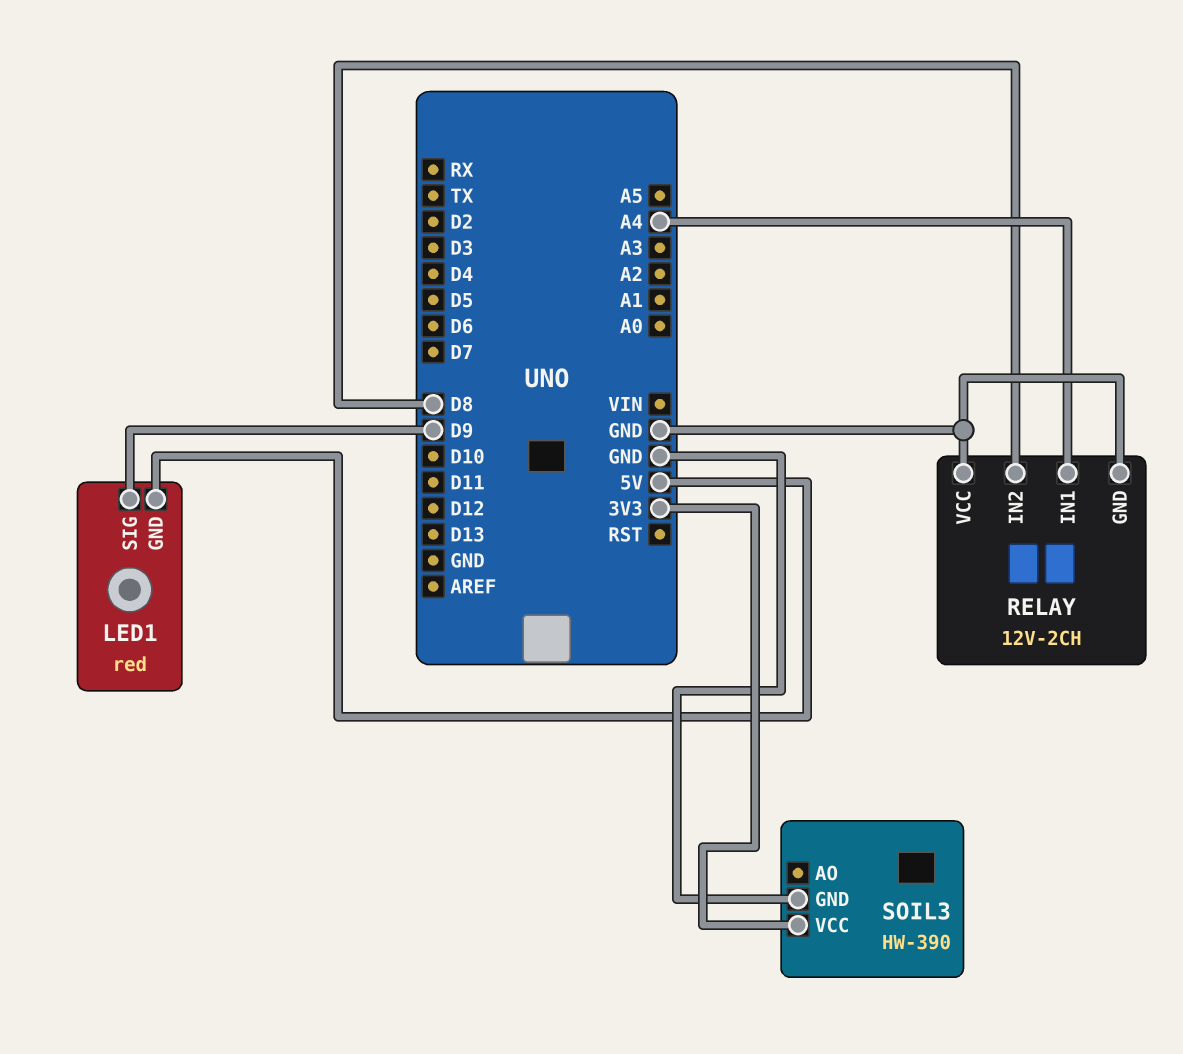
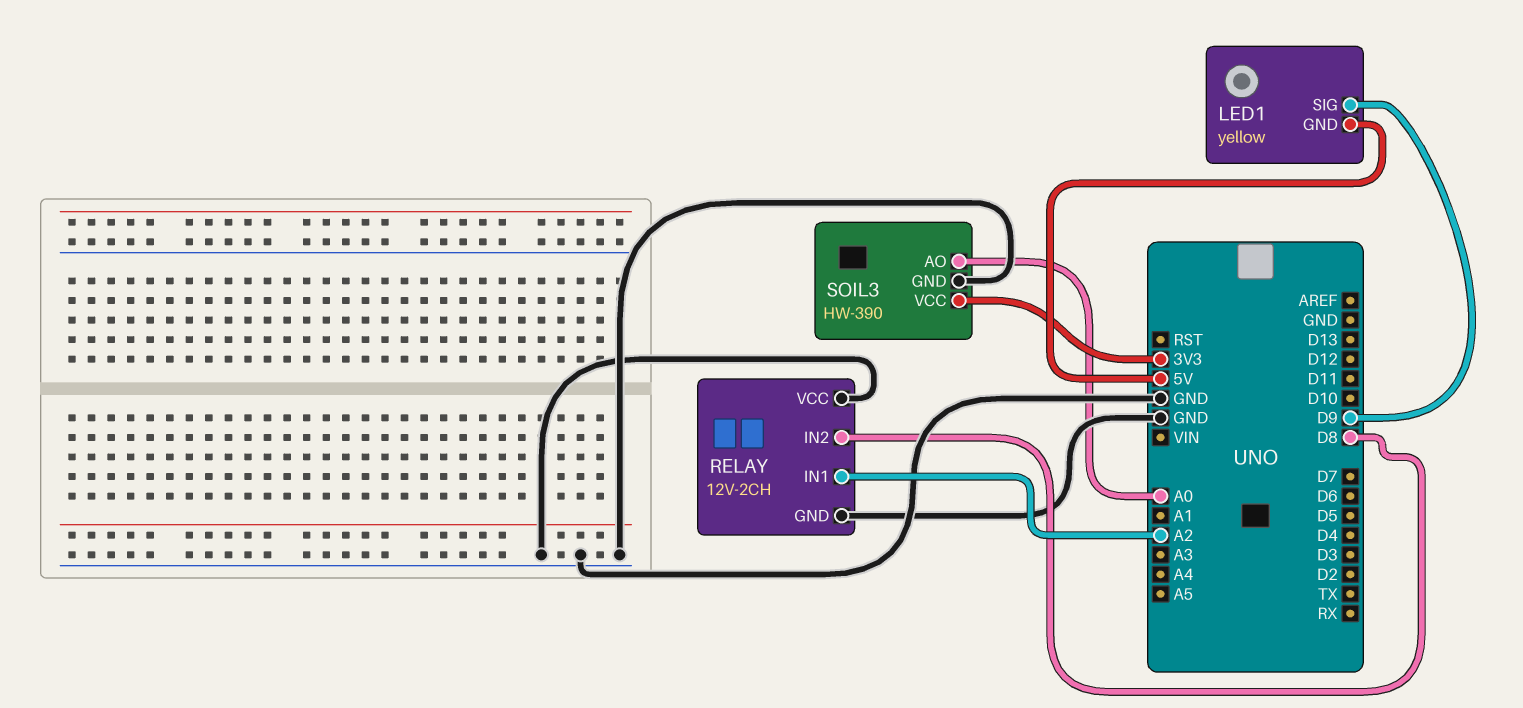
LED1: red -> yellow
RELAY pin IN1: A4 -> A2
SOIL3 pin AO: none -> A0

